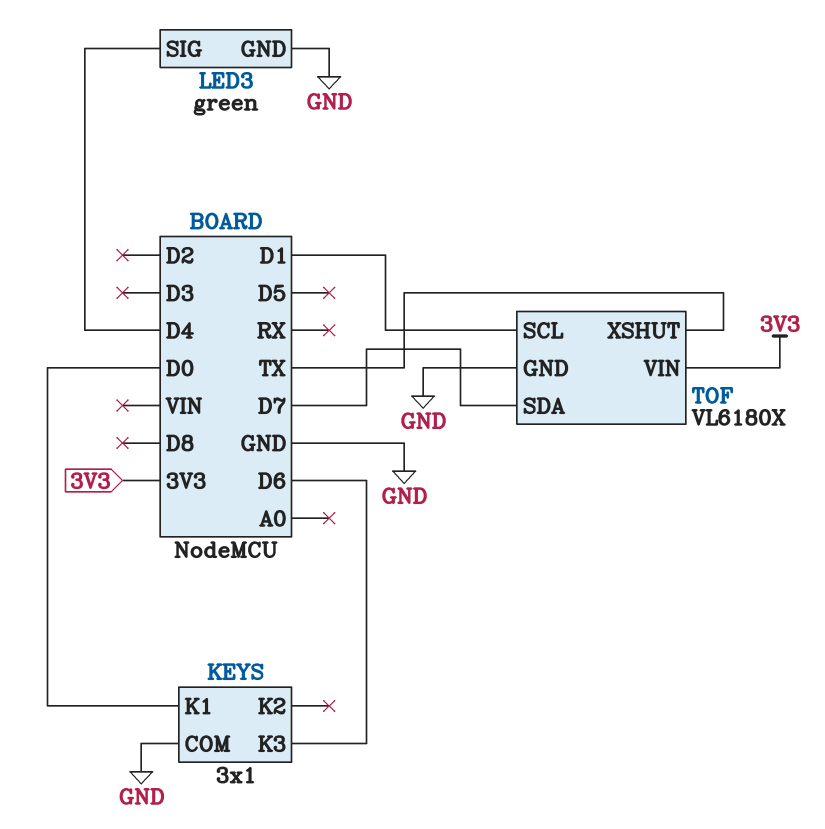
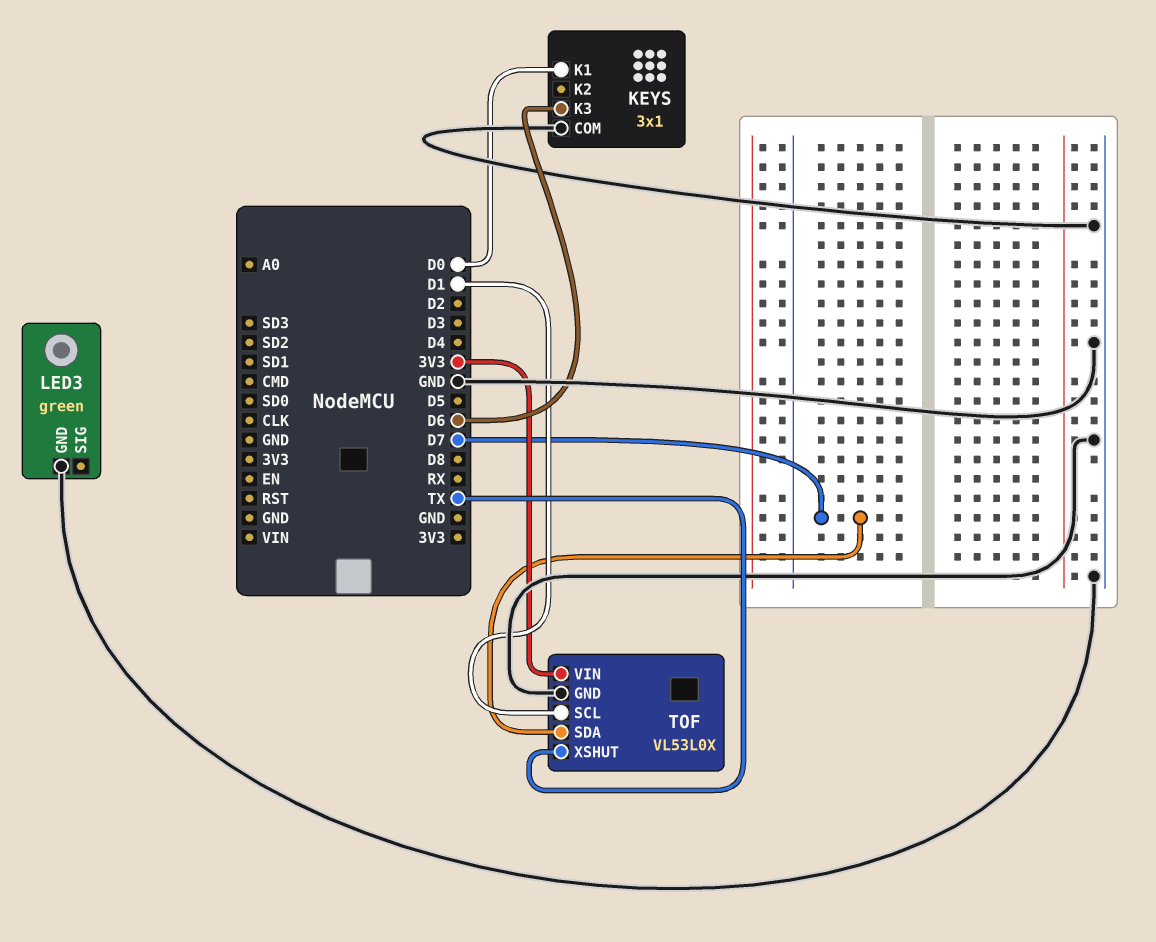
LED3 pin SIG: D4 -> none
TOF: VL6180X -> VL53L0X

